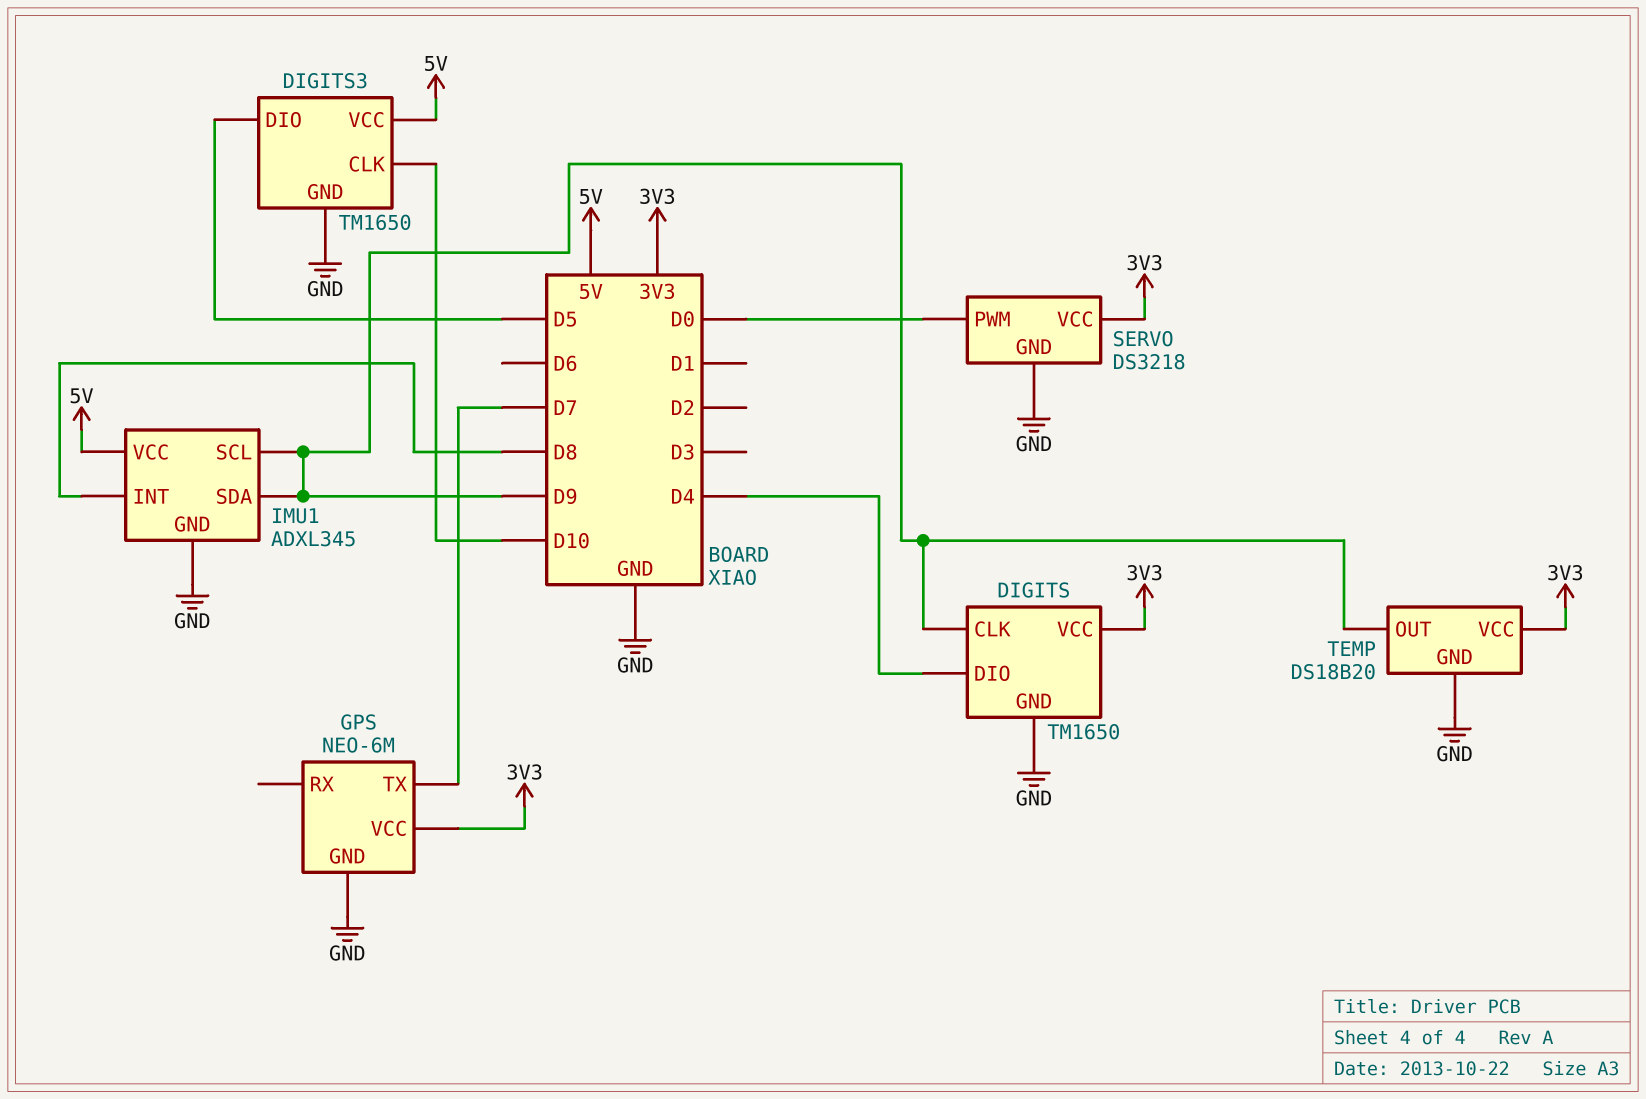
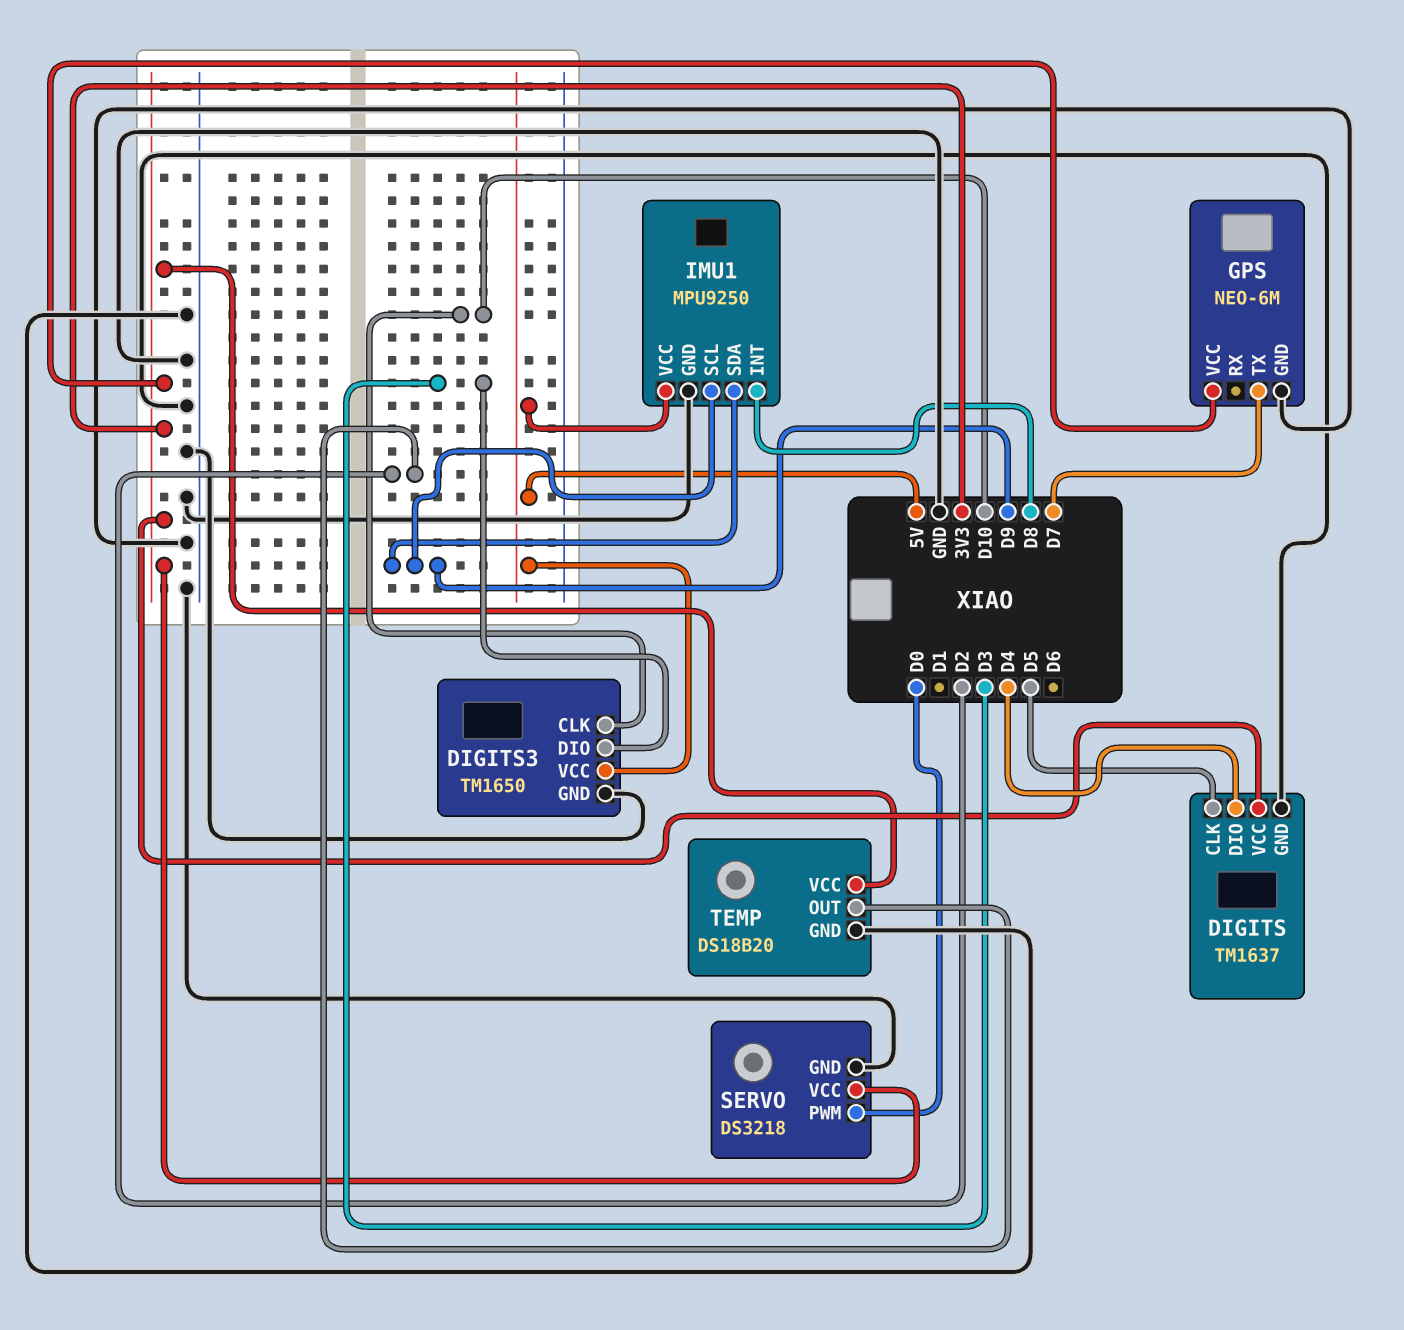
DIGITS: TM1650 -> TM1637
DIGITS pin CLK: D9 -> D5
DIGITS3 pin DIO: D5 -> D3
IMU1: ADXL345 -> MPU9250
TEMP pin OUT: D9 -> D2

